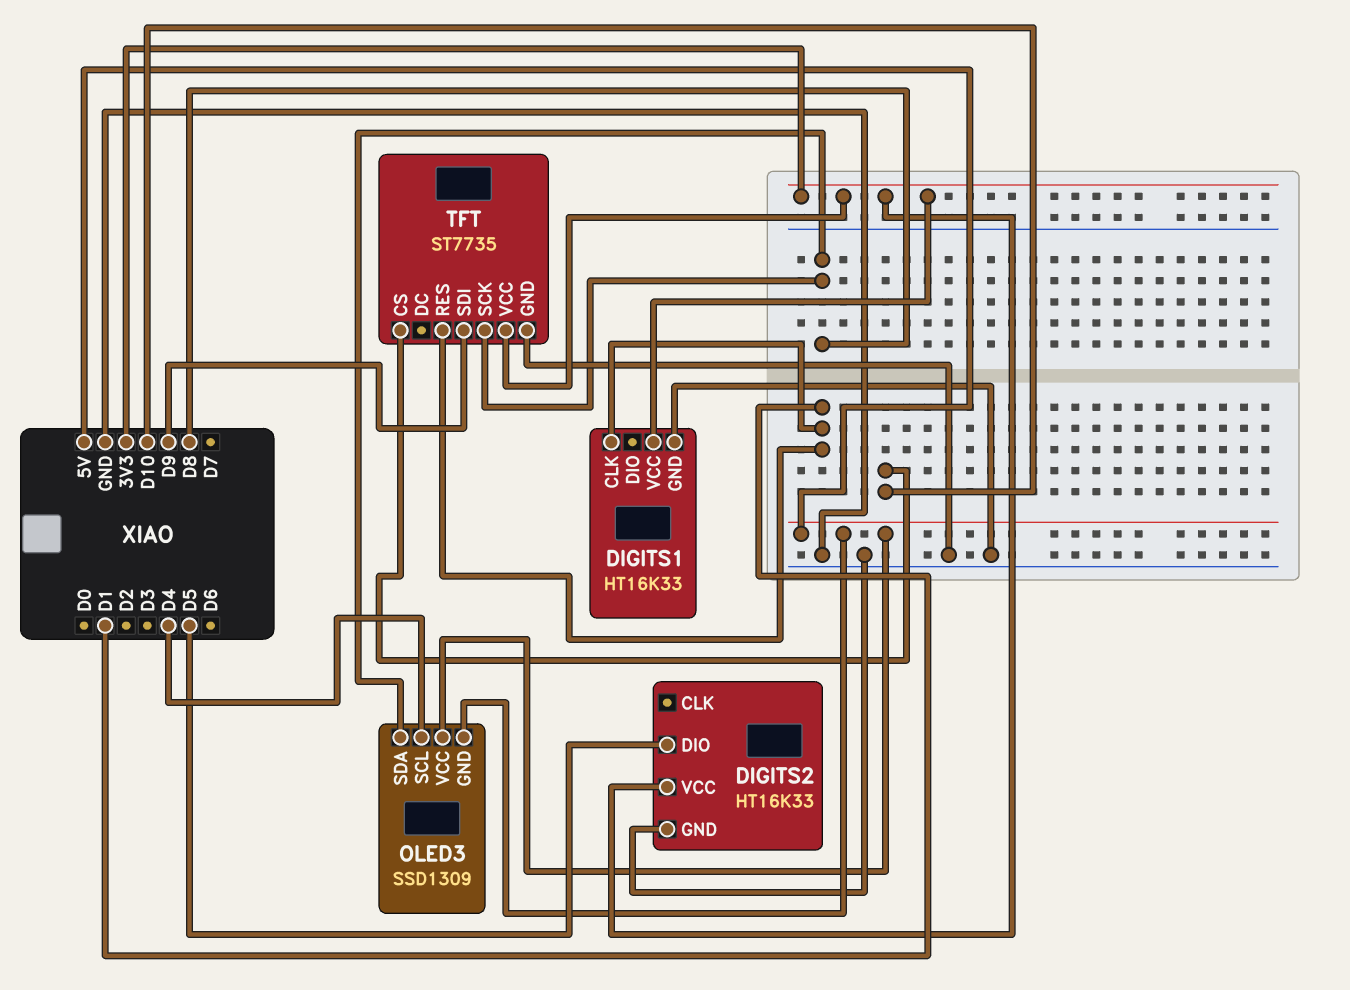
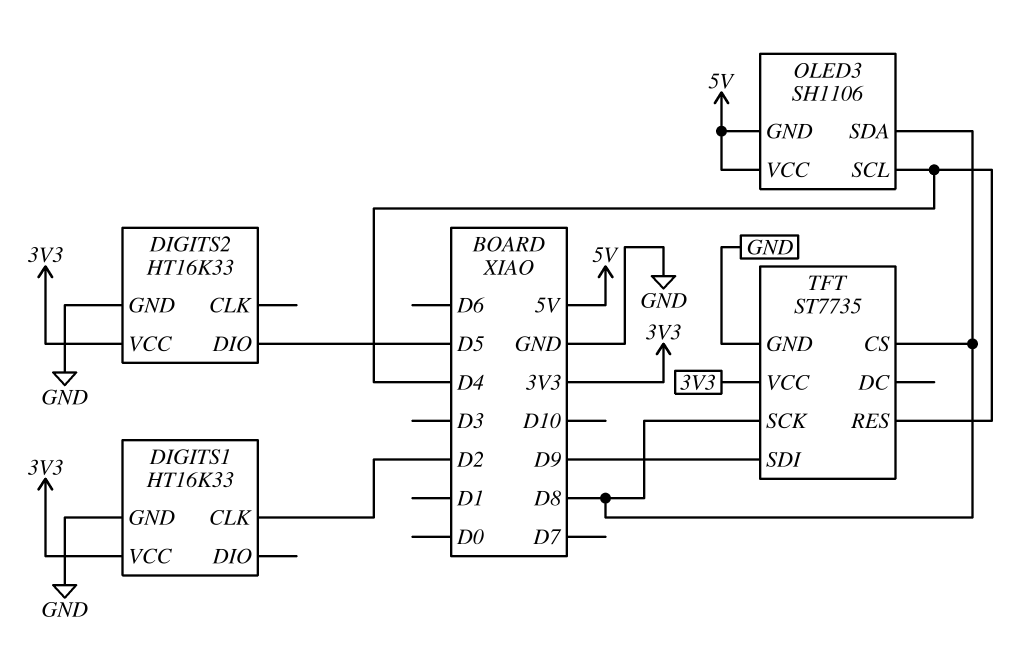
DIGITS1 pin CLK: D1 -> D2
OLED3: SSD1309 -> SH1106
TFT pin CS: D10 -> D8
TFT pin RES: D1 -> D4

